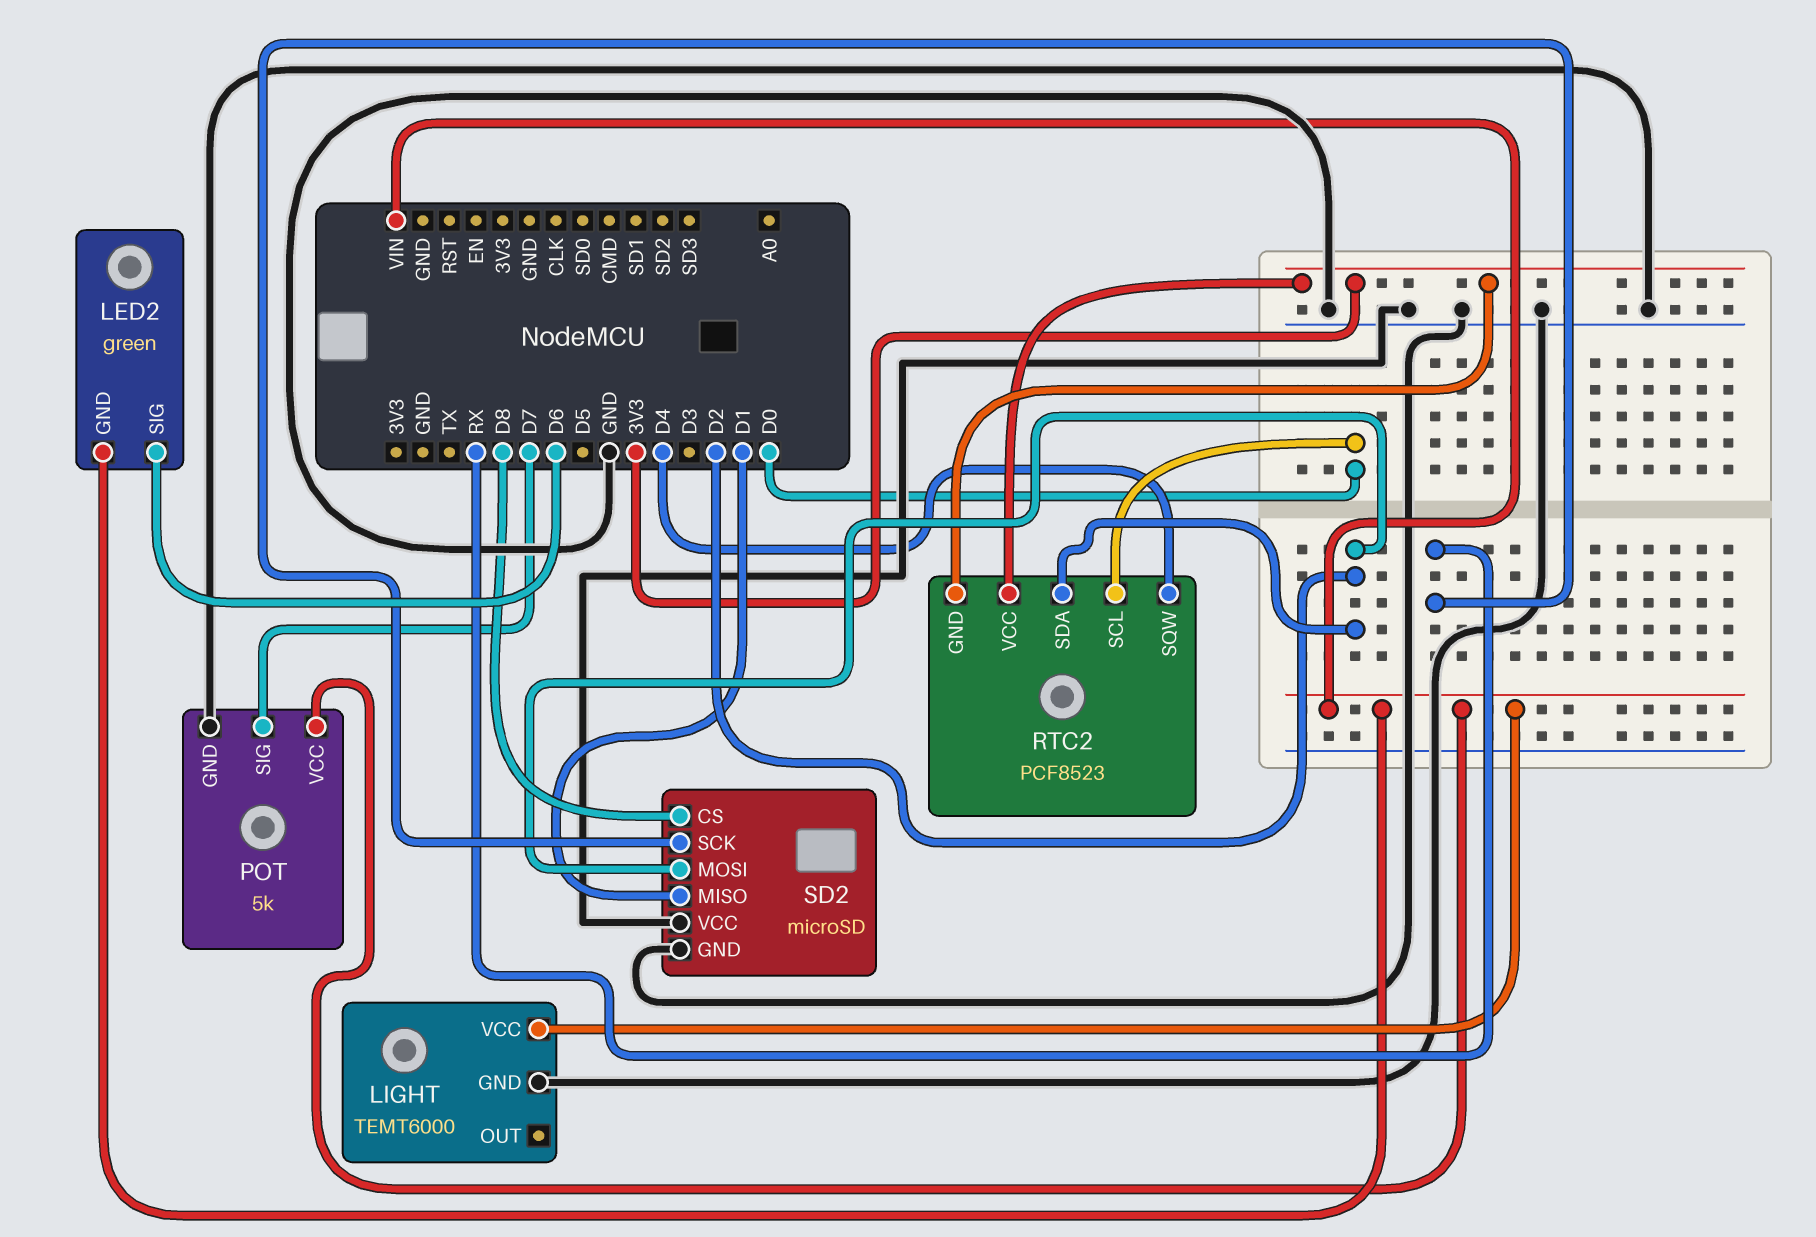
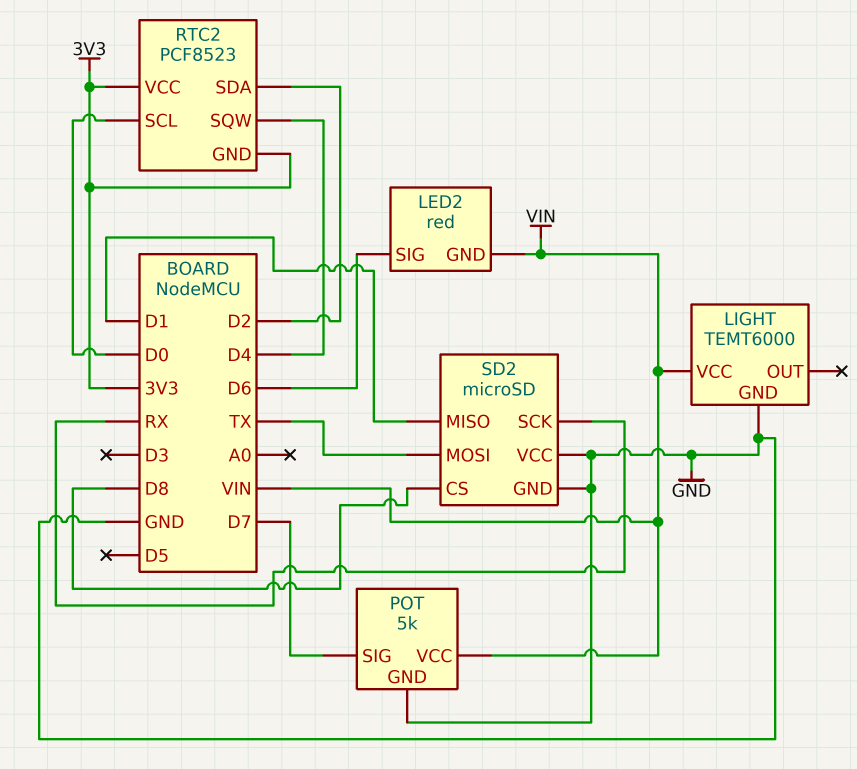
LED2: green -> red
SD2 pin MOSI: D2 -> TX

